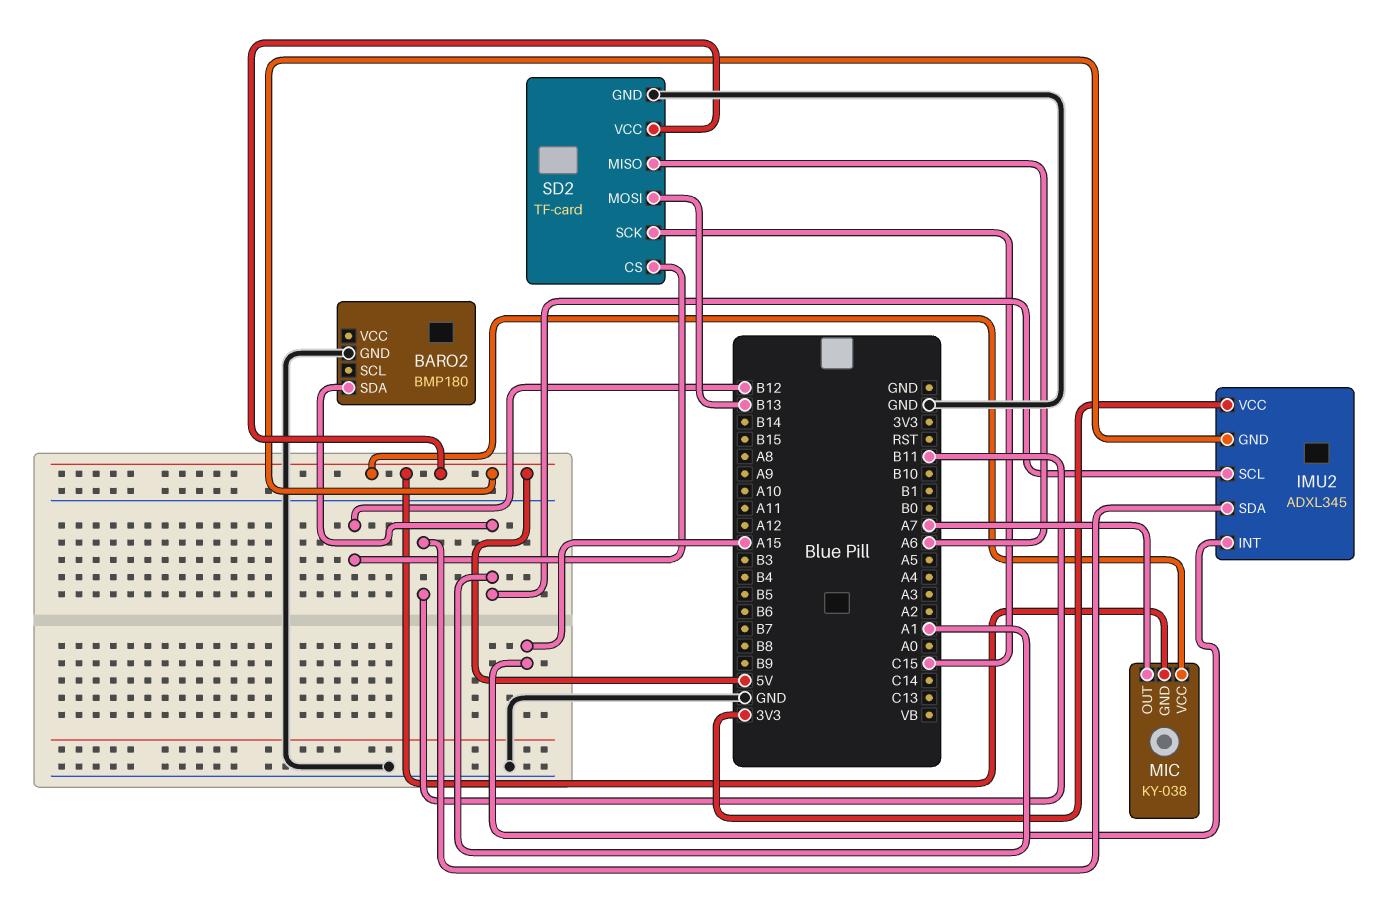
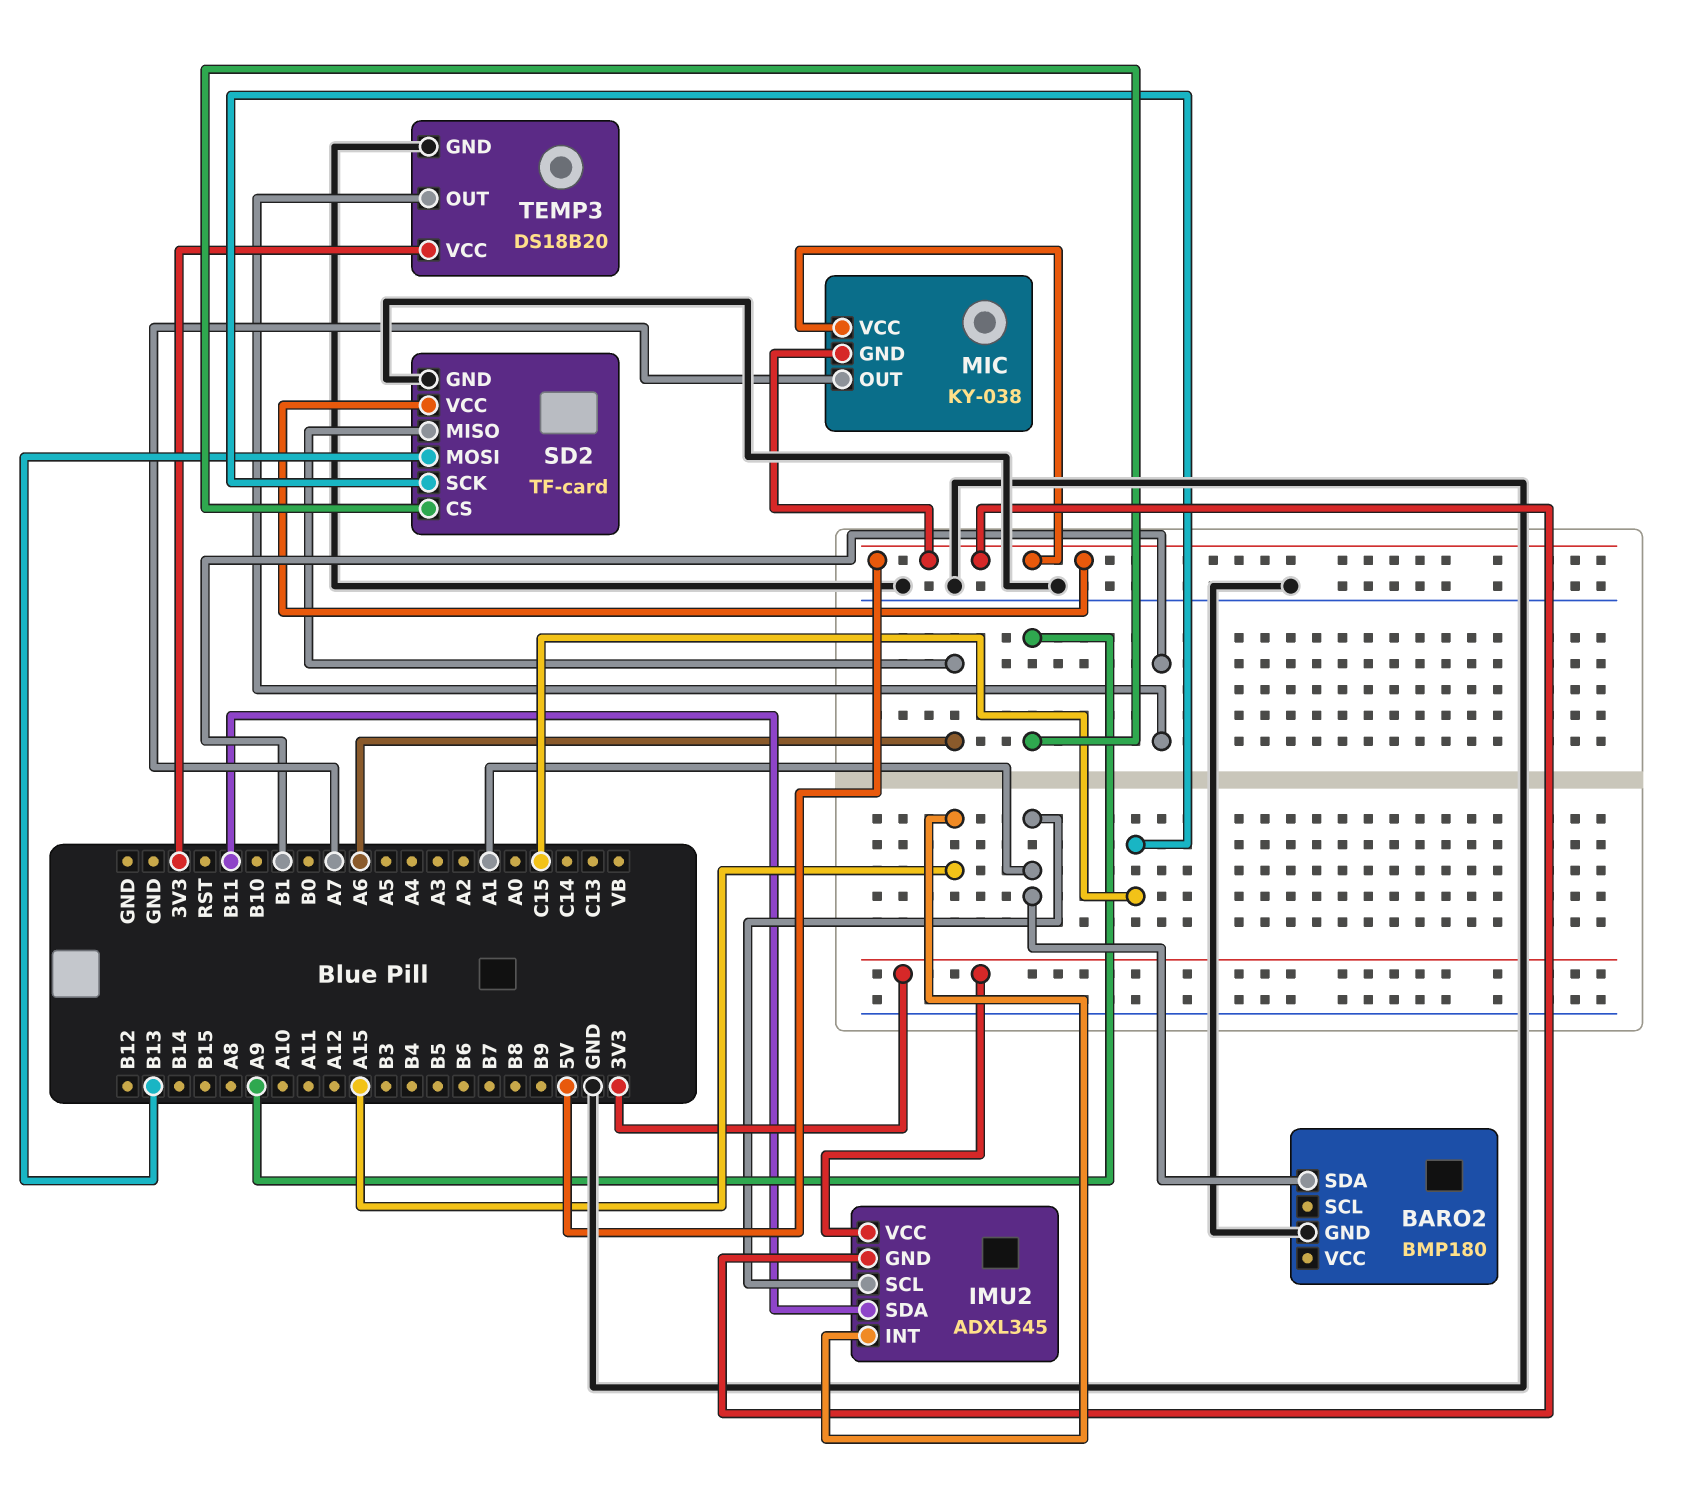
SD2 pin CS: B12 -> A9
TEMP3: none -> DS18B20
TEMP3 pin GND: none -> GND
TEMP3 pin OUT: none -> B1
TEMP3 pin VCC: none -> 3V3

